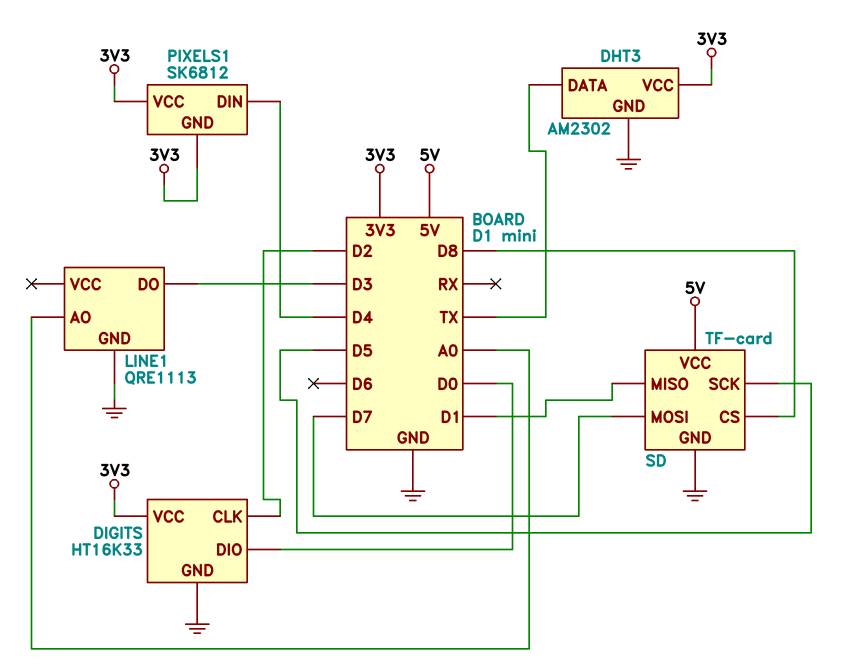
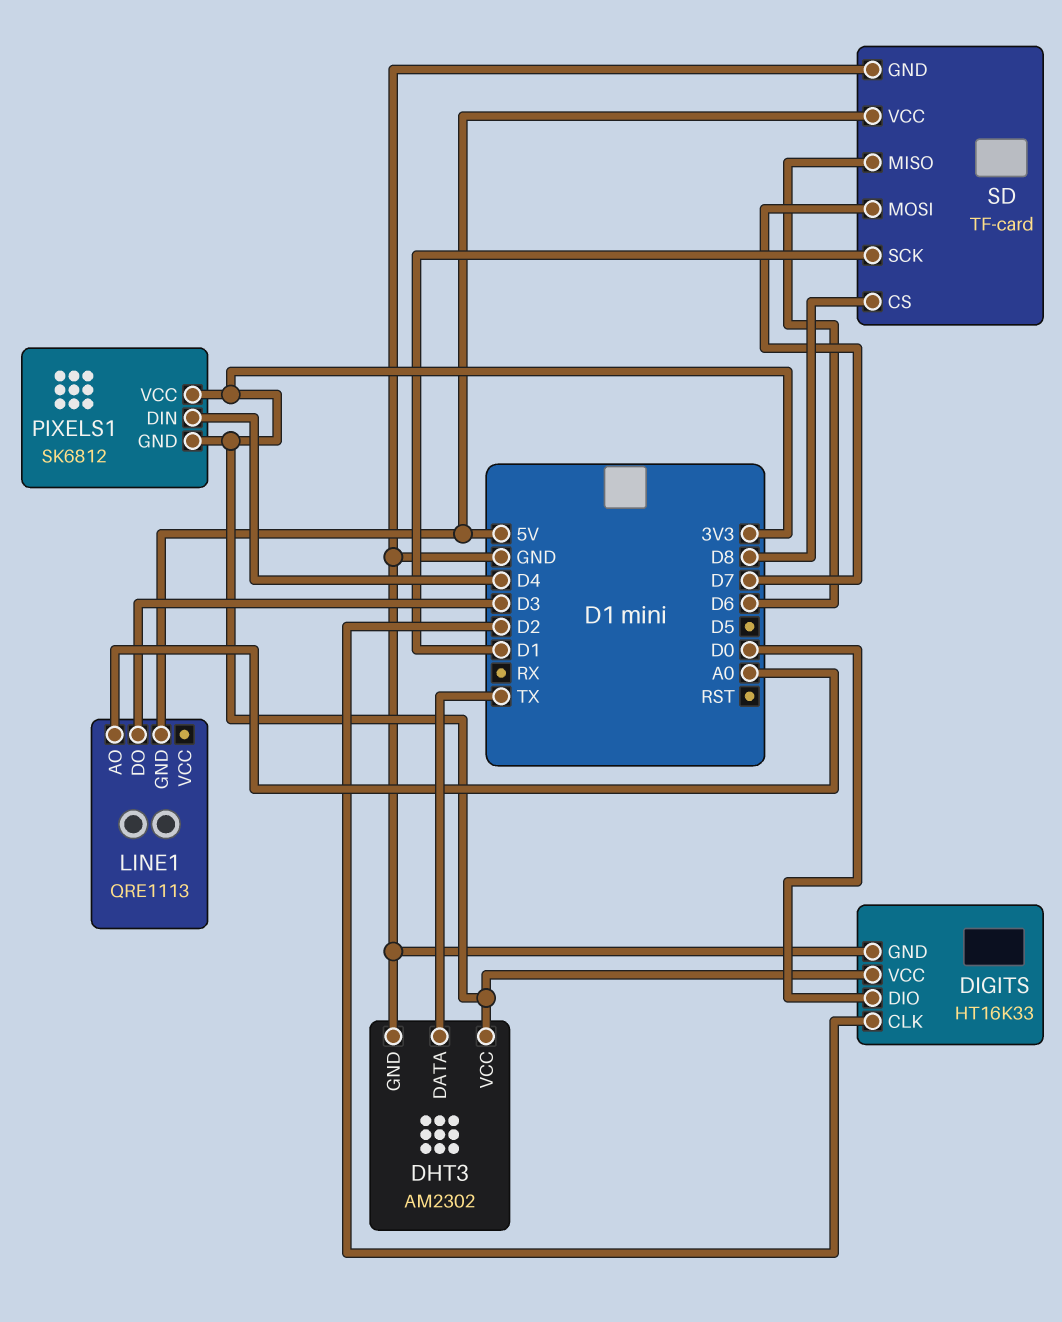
LINE1 pin GND: GND -> 5V
SD pin MISO: D1 -> D6
SD pin SCK: D5 -> D1

